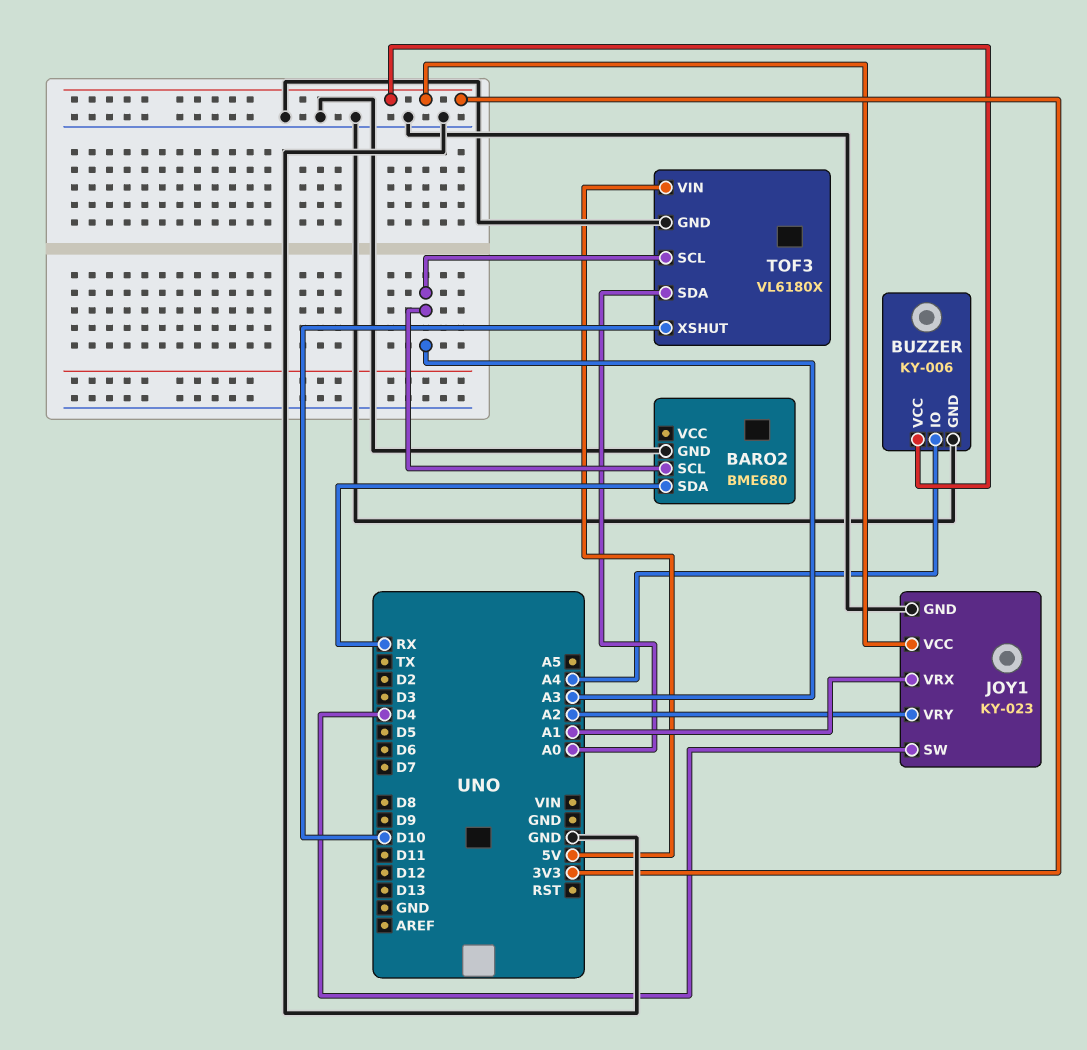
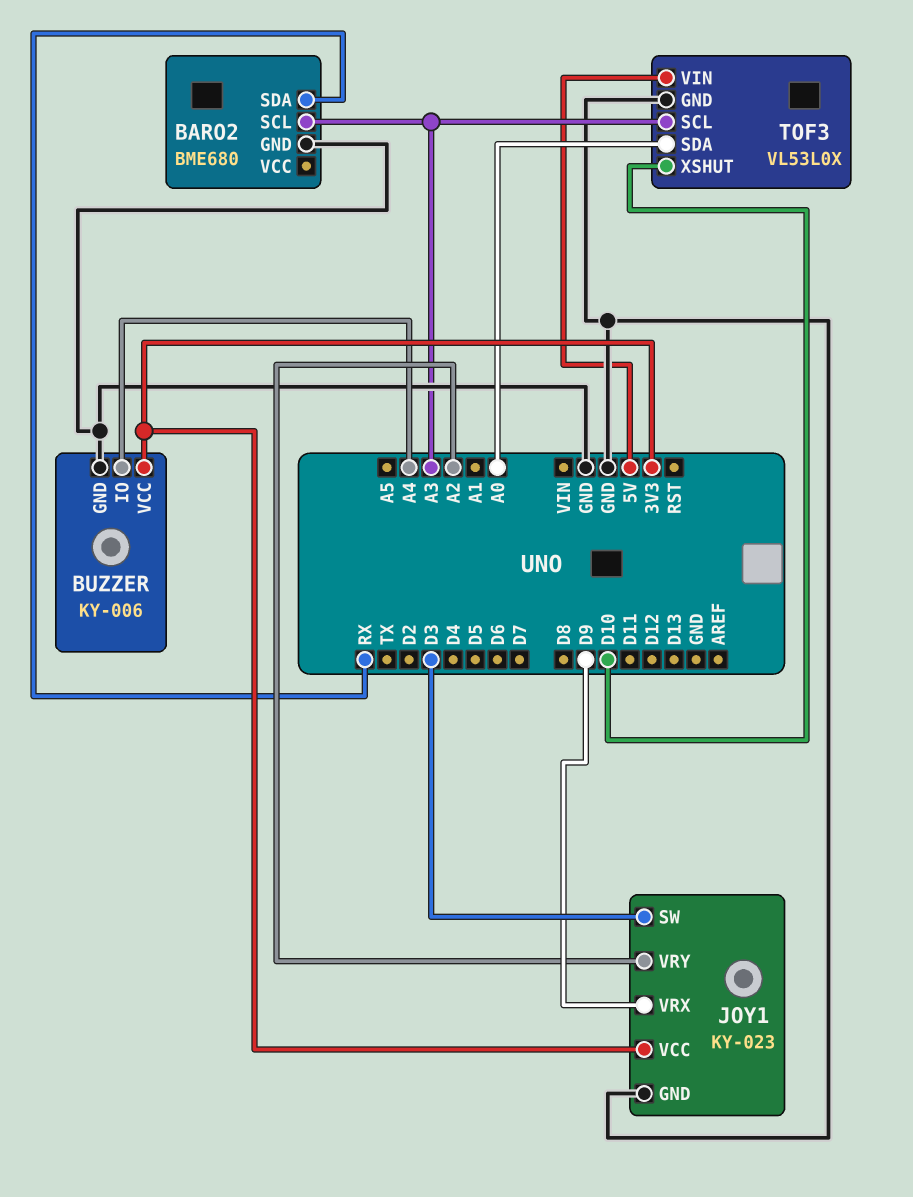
JOY1 pin SW: D4 -> D3
JOY1 pin VRX: A1 -> D9
TOF3: VL6180X -> VL53L0X

